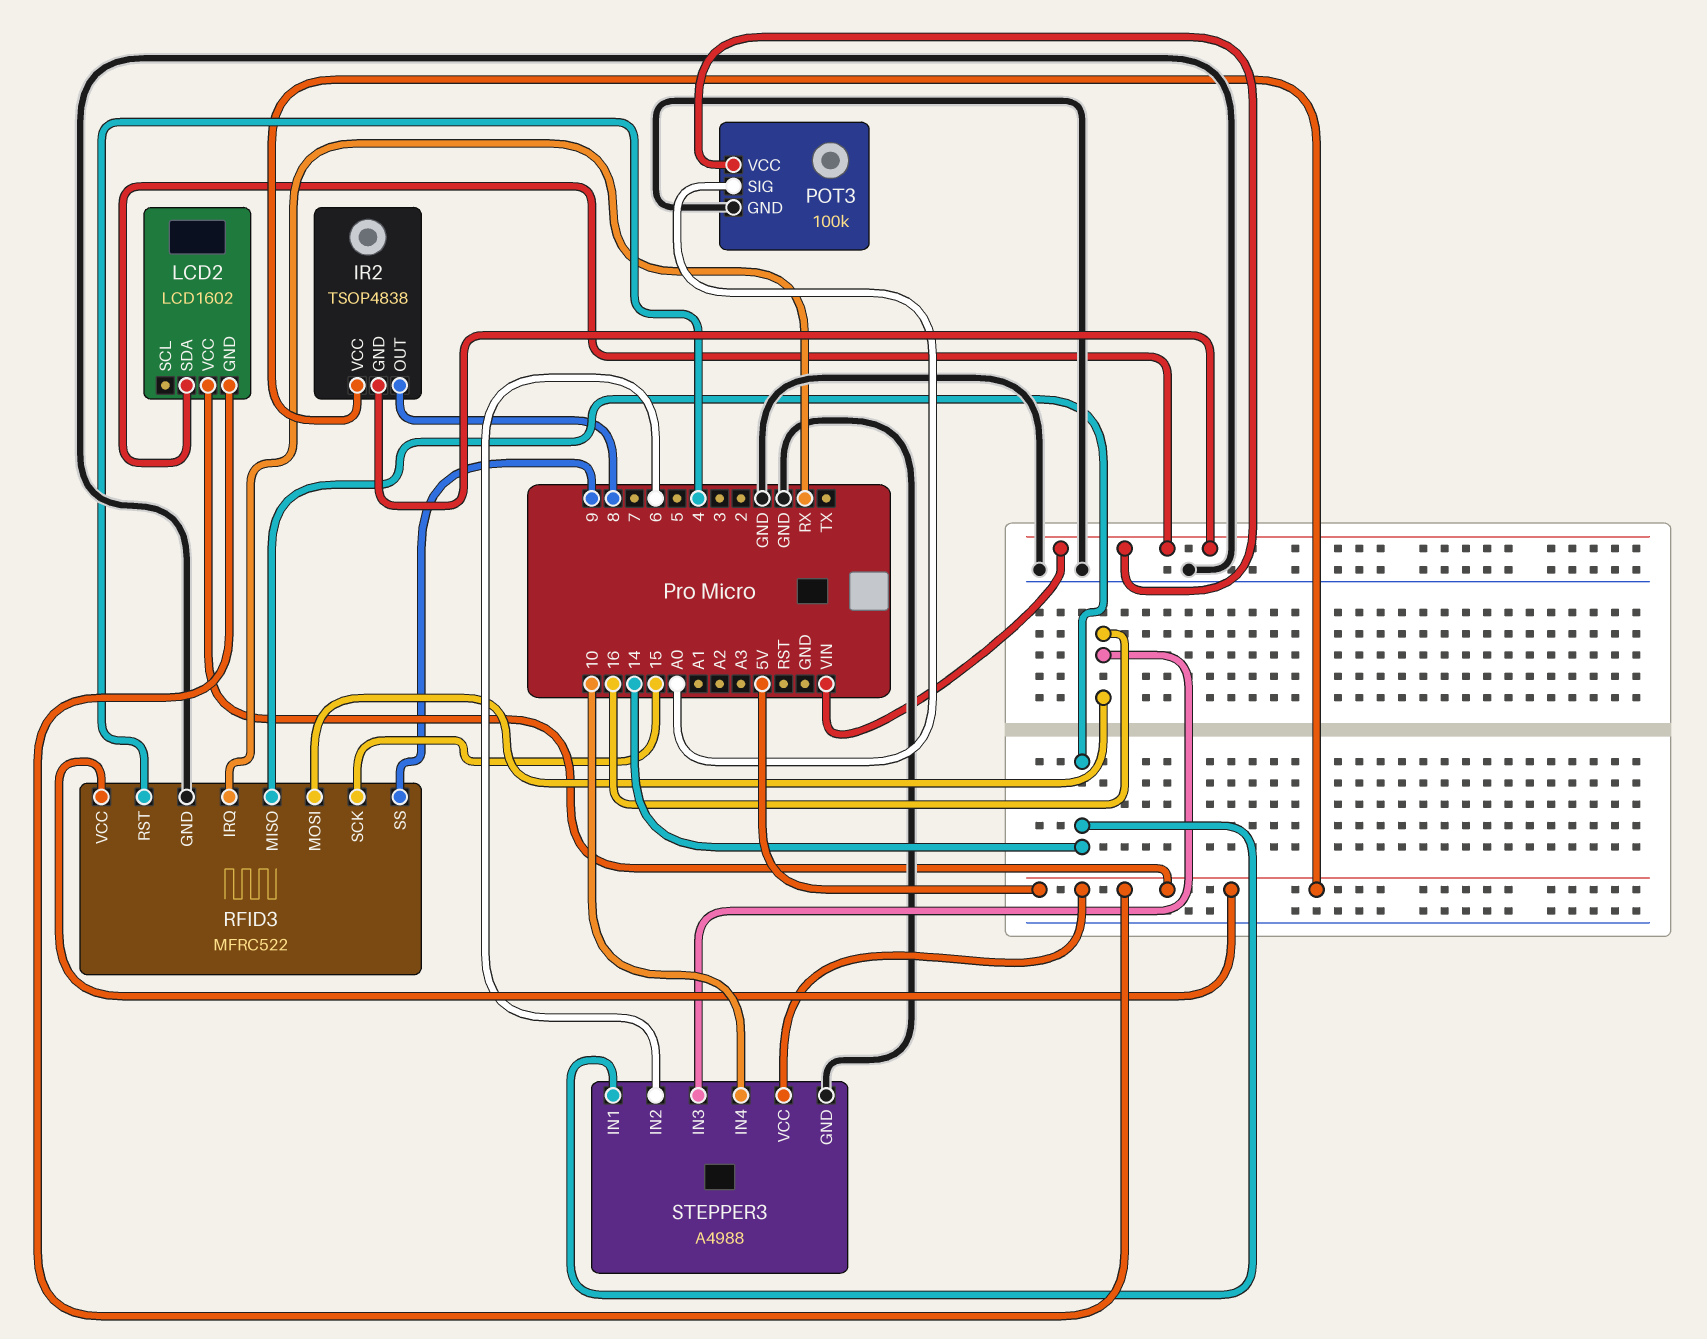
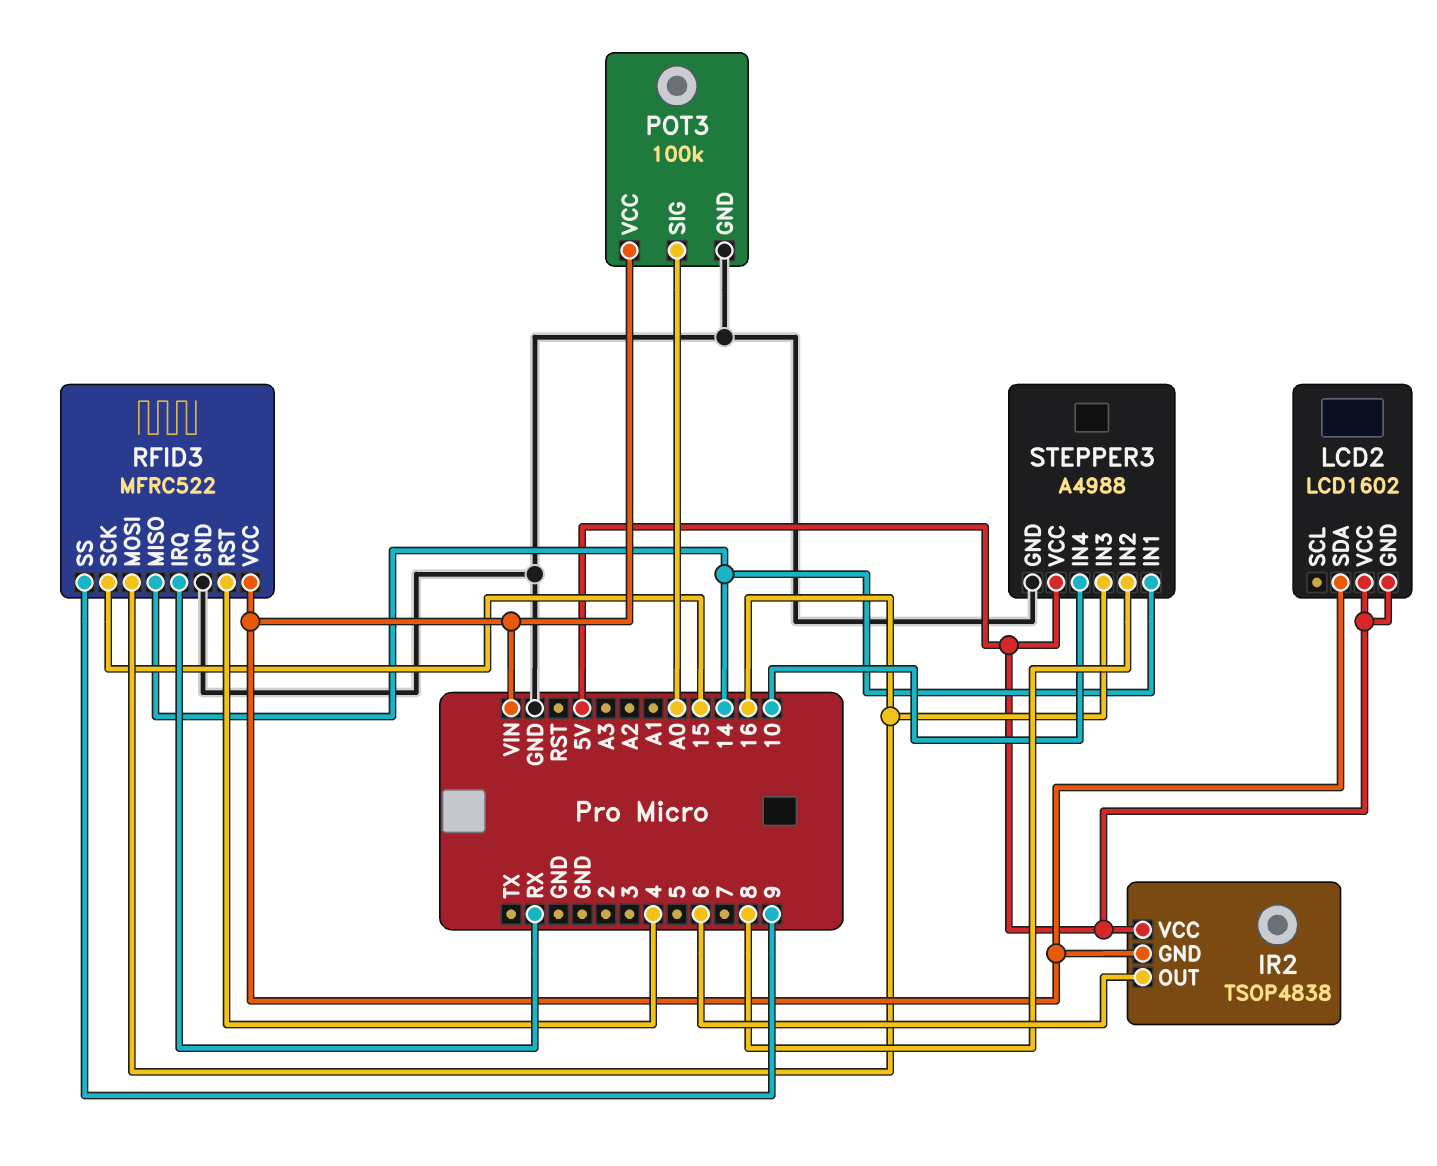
IR2 pin OUT: 8 -> 6
RFID3 pin VCC: 5V -> VIN
STEPPER3 pin IN2: 6 -> 8

